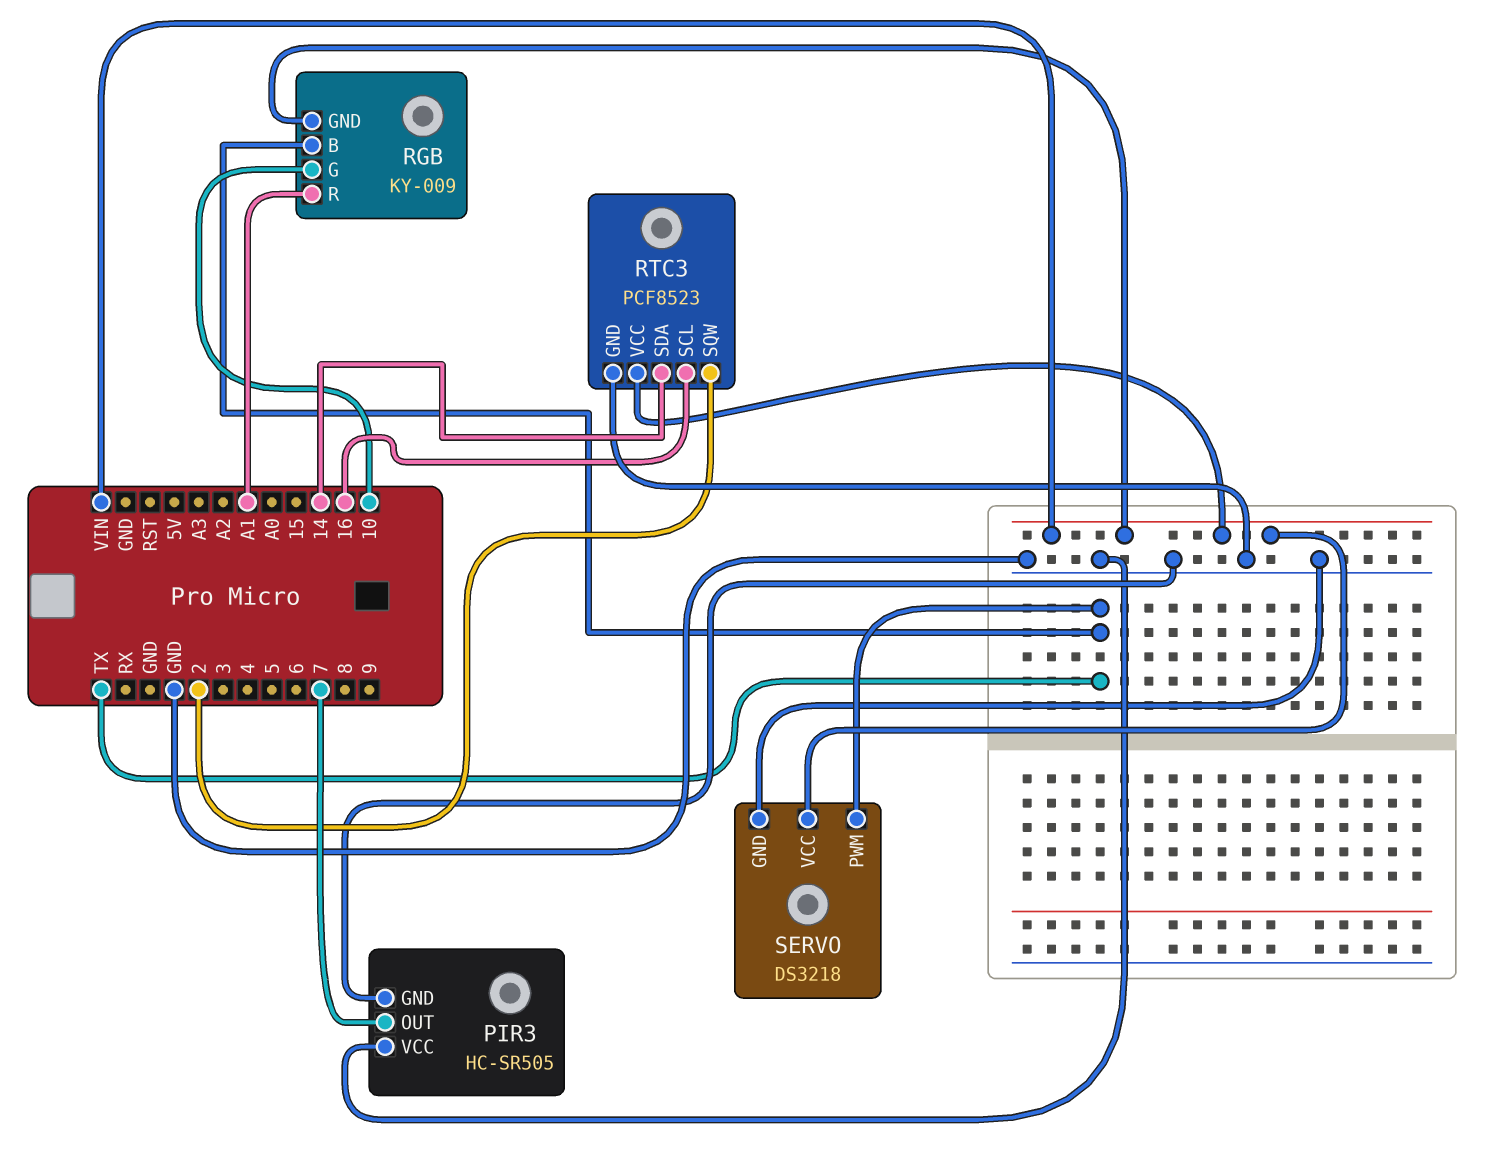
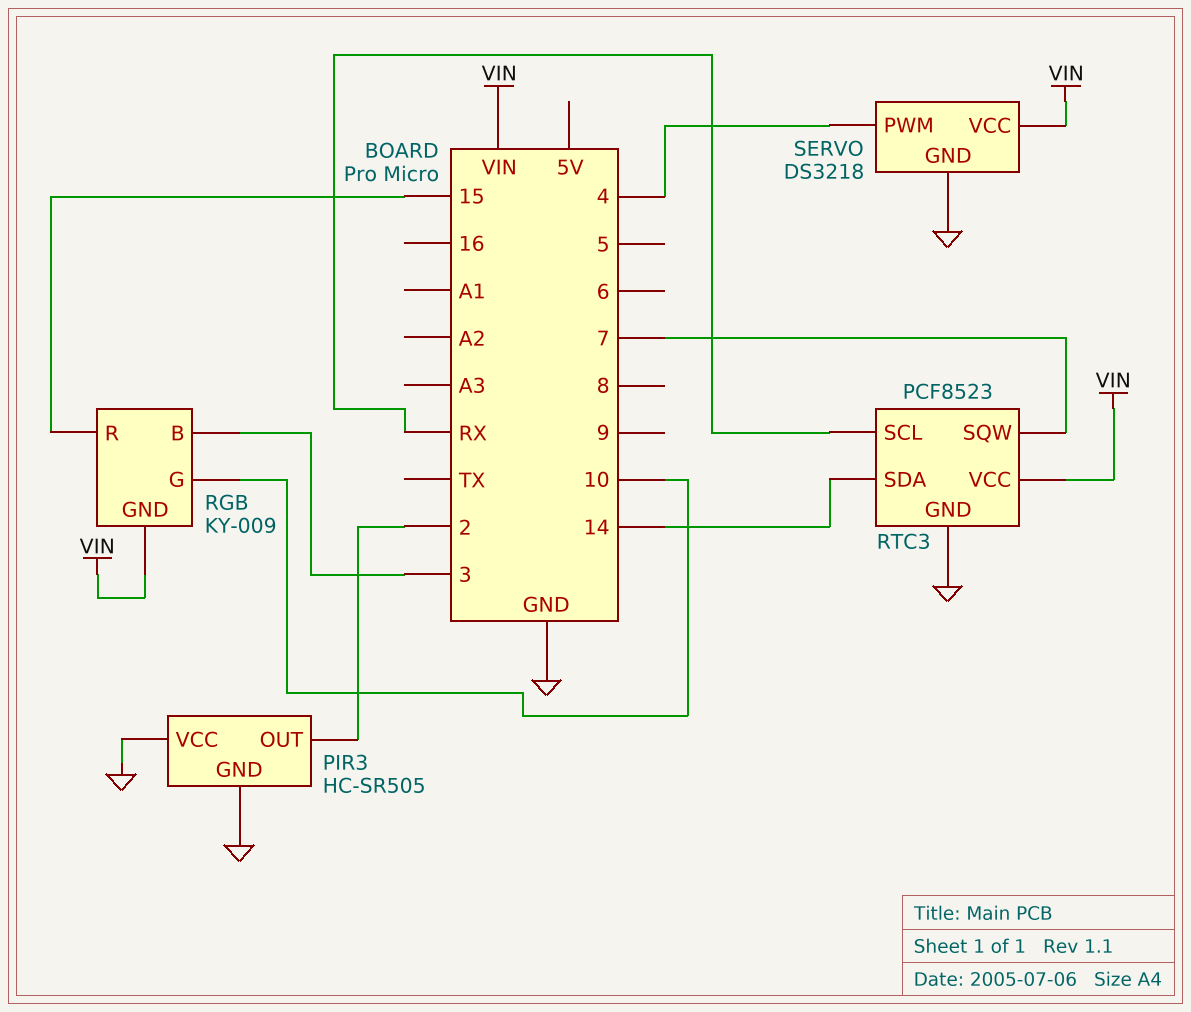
PIR3 pin OUT: 7 -> 2
RGB pin B: TX -> 3
RGB pin R: A1 -> 15
RTC3 pin SCL: 16 -> RX
RTC3 pin SQW: 2 -> 7
SERVO pin PWM: TX -> 4

